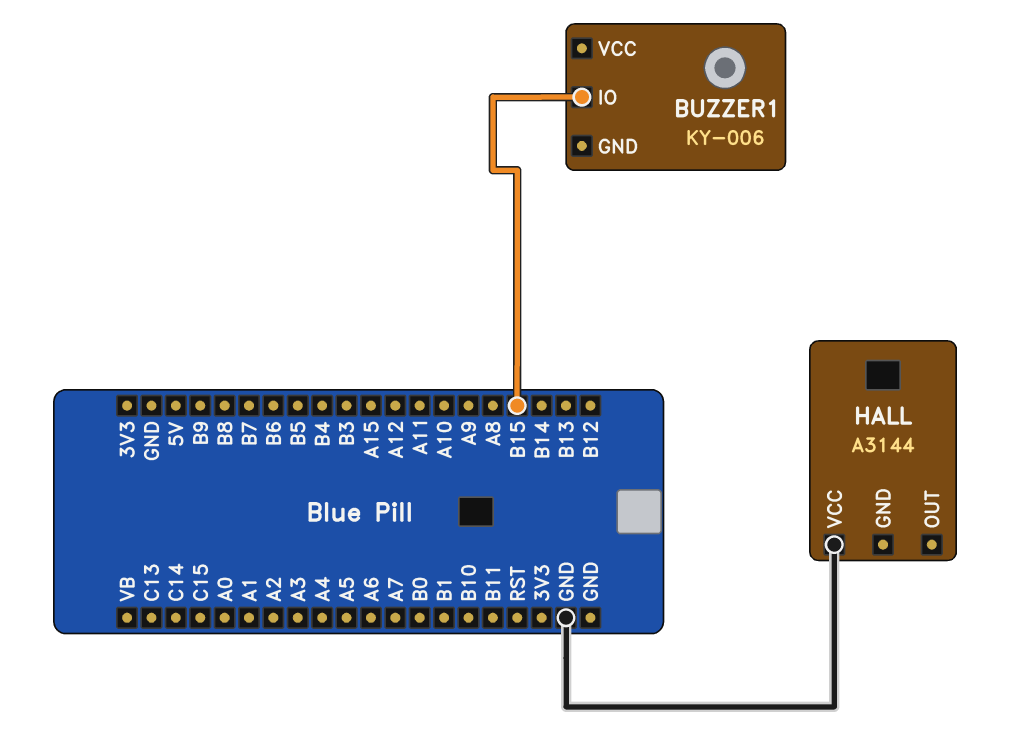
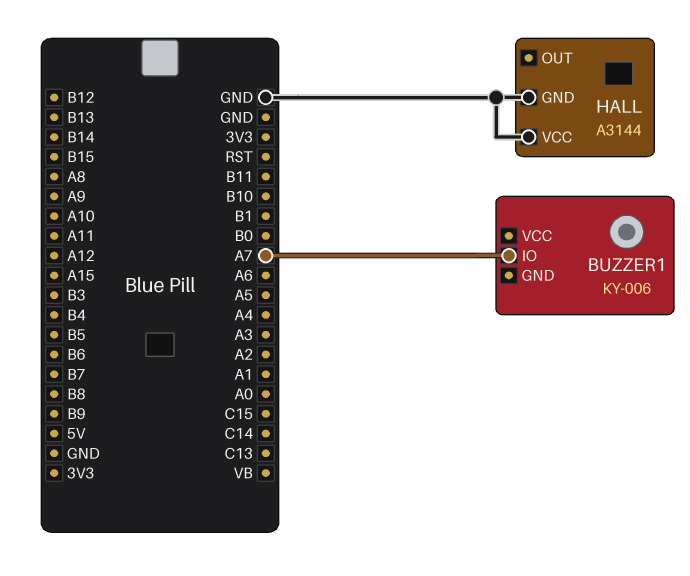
BUZZER1 pin IO: B15 -> A7
HALL pin GND: none -> GND

